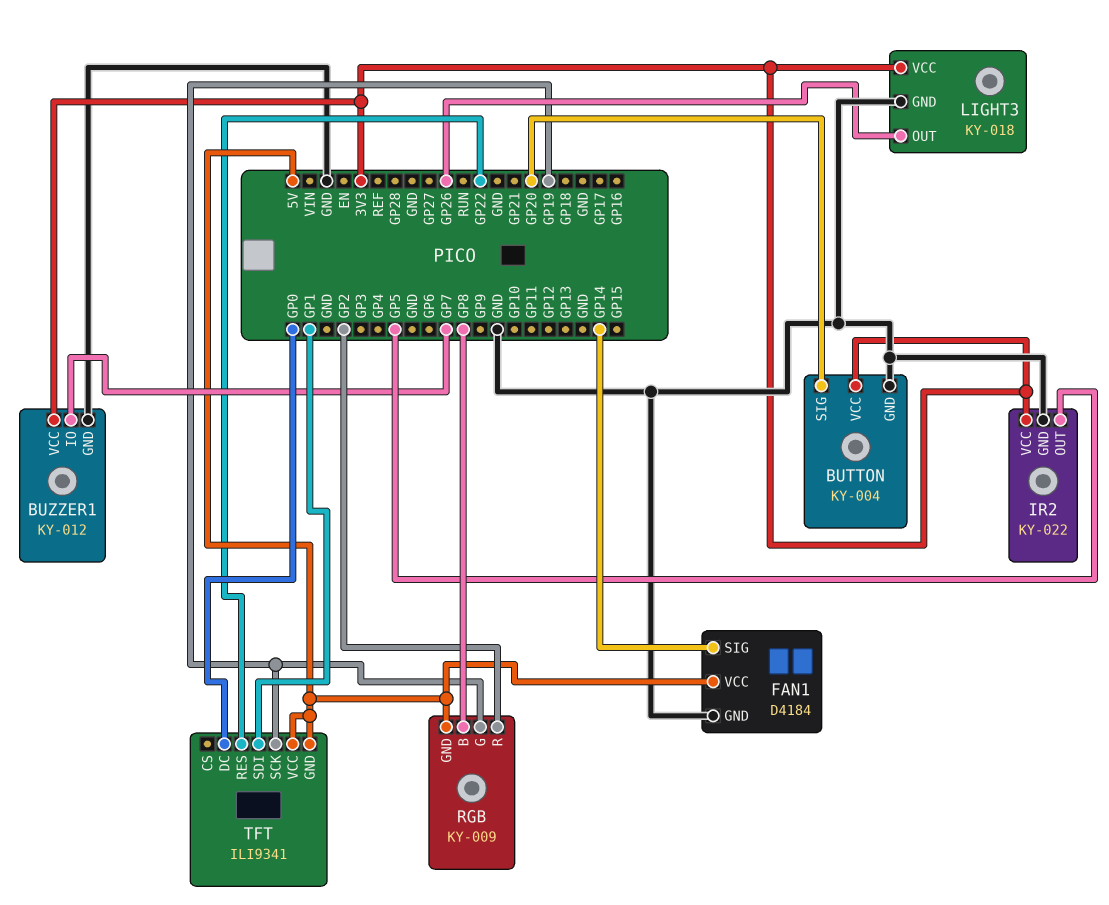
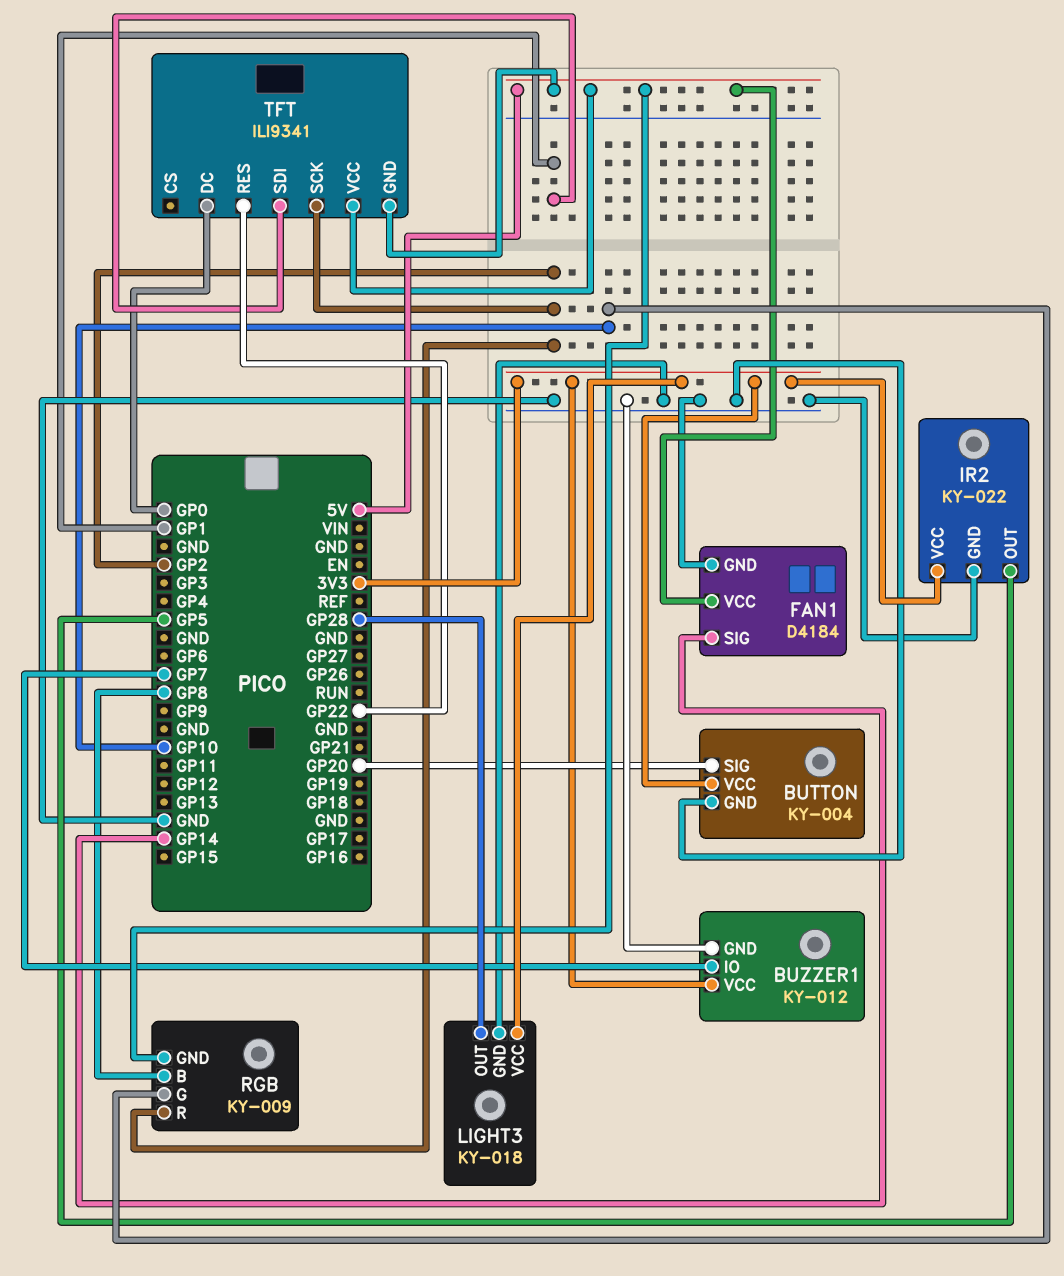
LIGHT3 pin OUT: GP26 -> GP28
RGB pin G: GP19 -> GP10
TFT pin SCK: GP19 -> GP2

